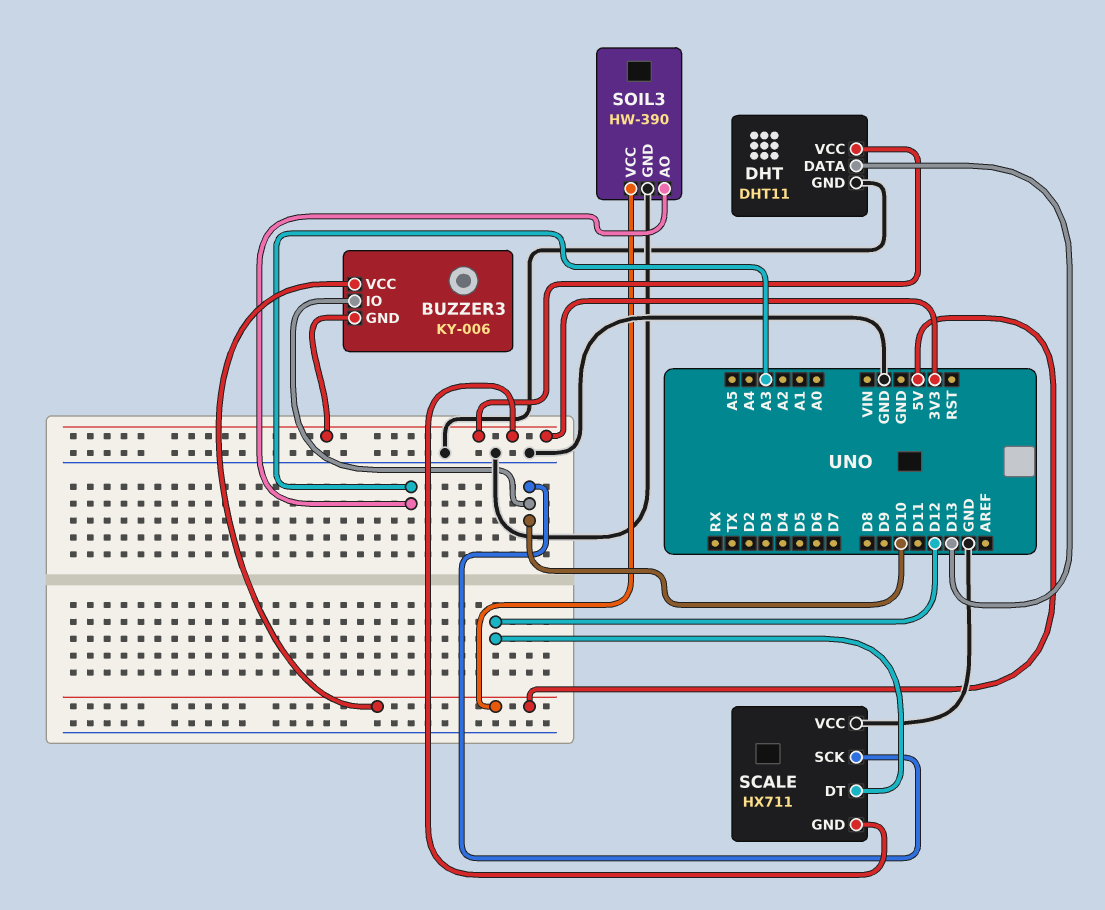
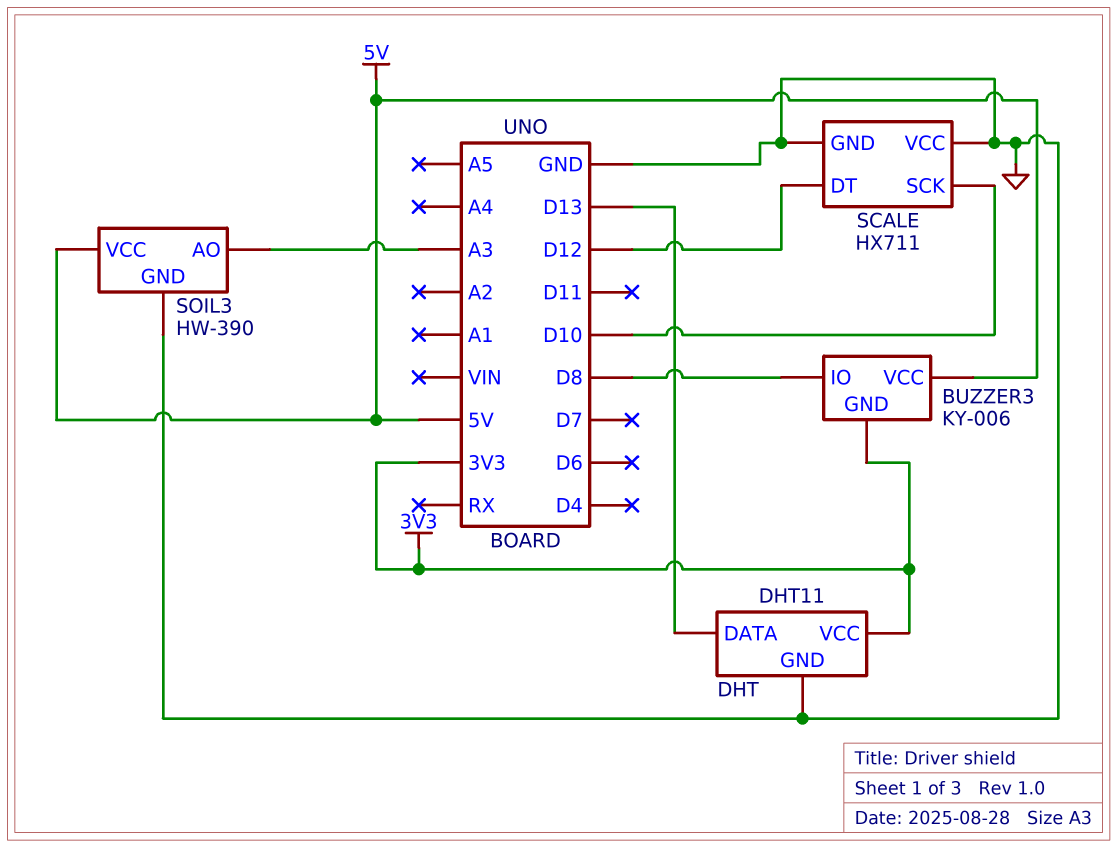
BUZZER3 pin IO: D10 -> D8
SCALE pin GND: 3V3 -> GND

